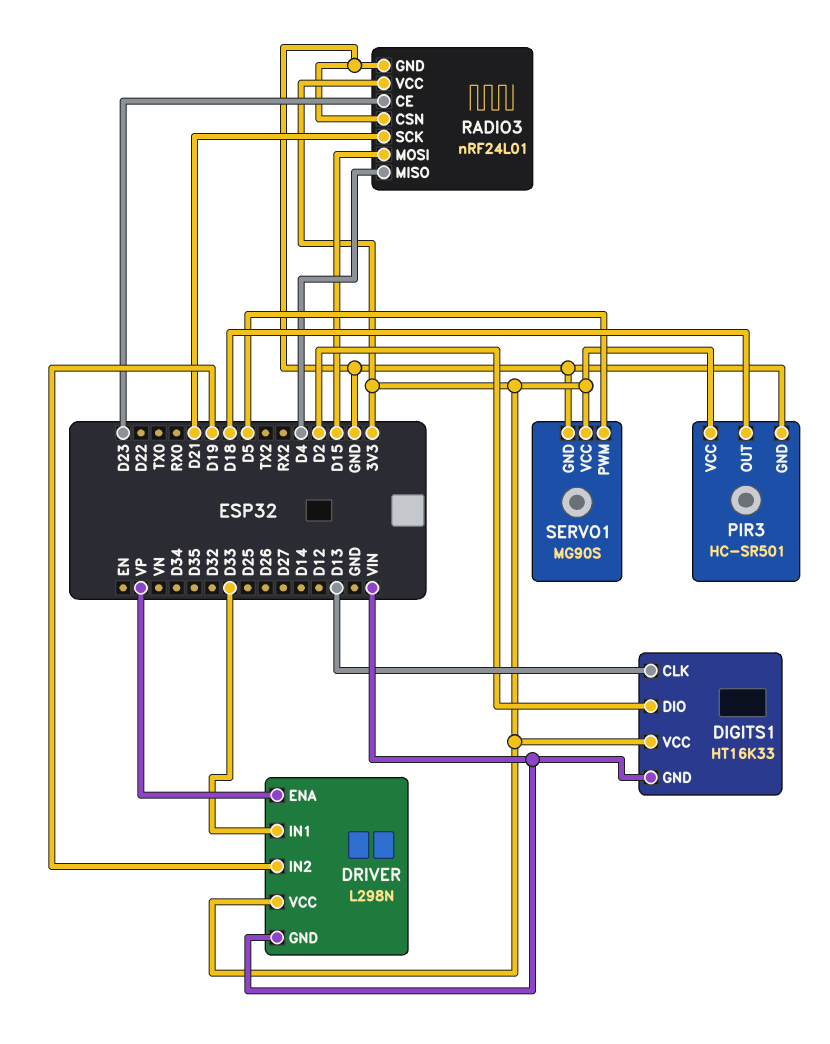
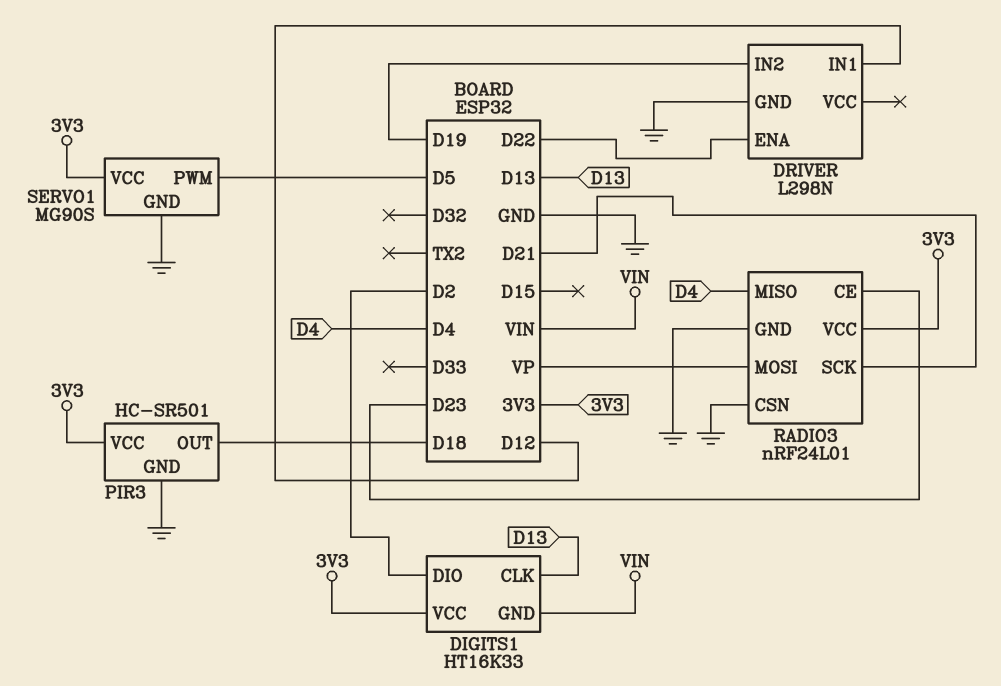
DRIVER pin ENA: VP -> D22
DRIVER pin GND: VIN -> GND
DRIVER pin IN1: D33 -> D12
DRIVER pin VCC: 3V3 -> none
RADIO3 pin MOSI: D15 -> VP

